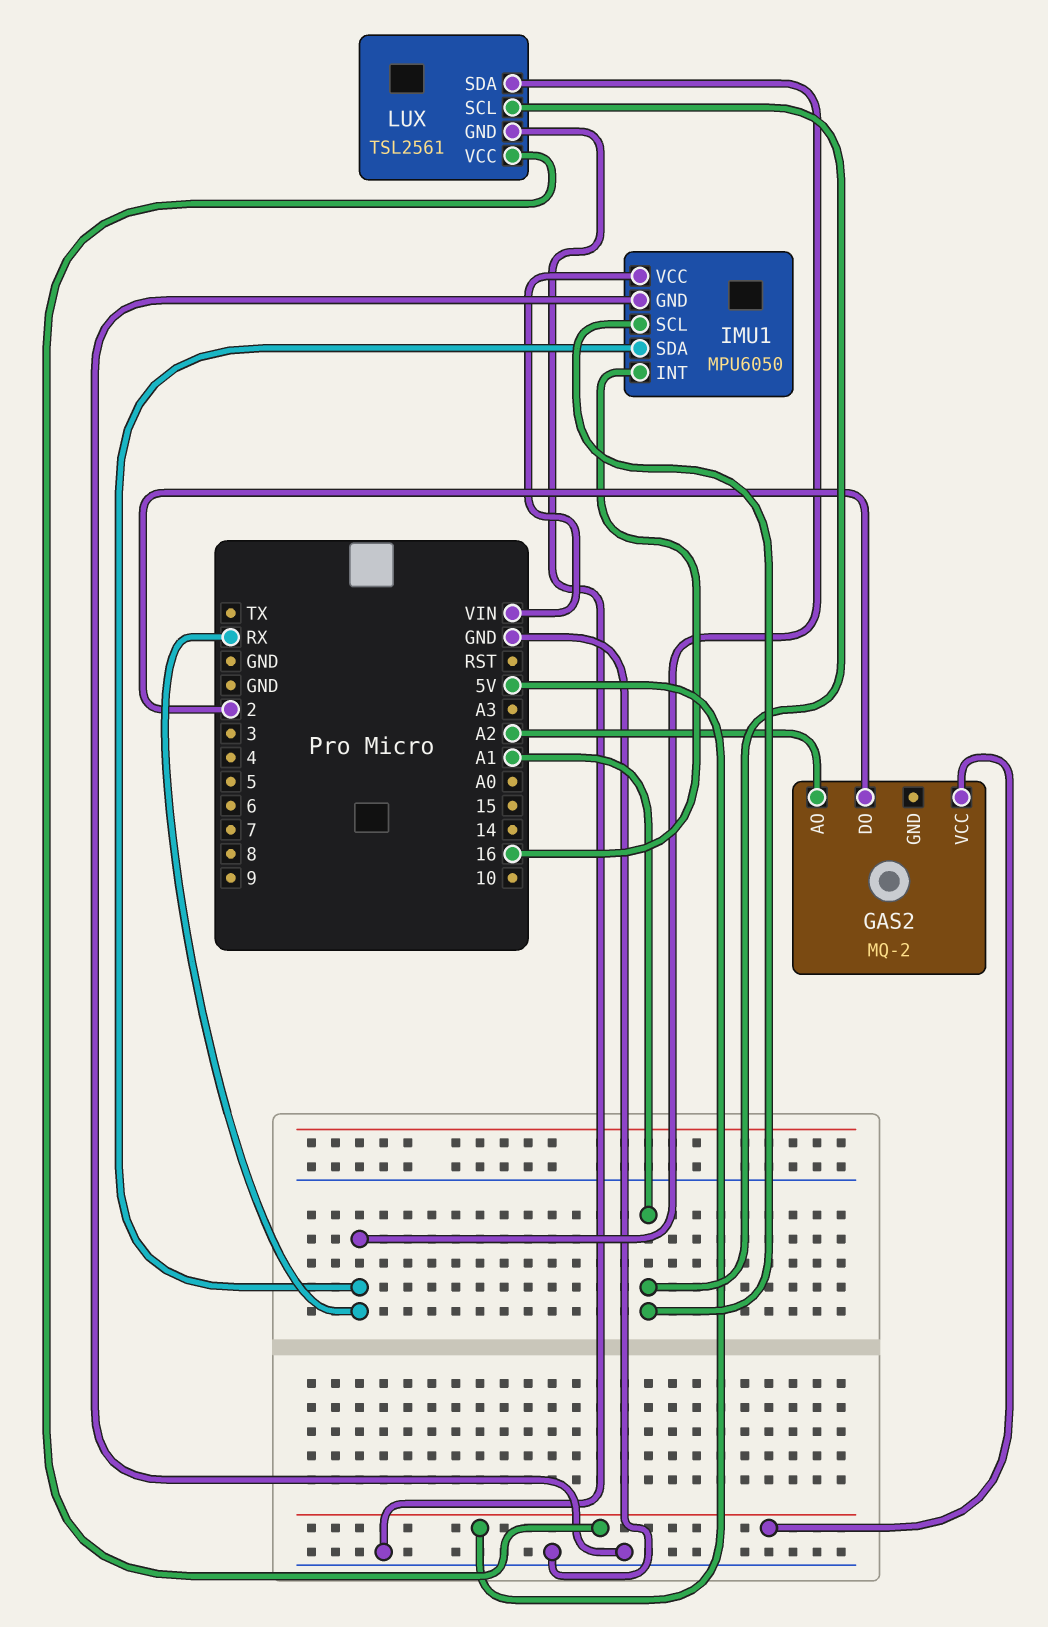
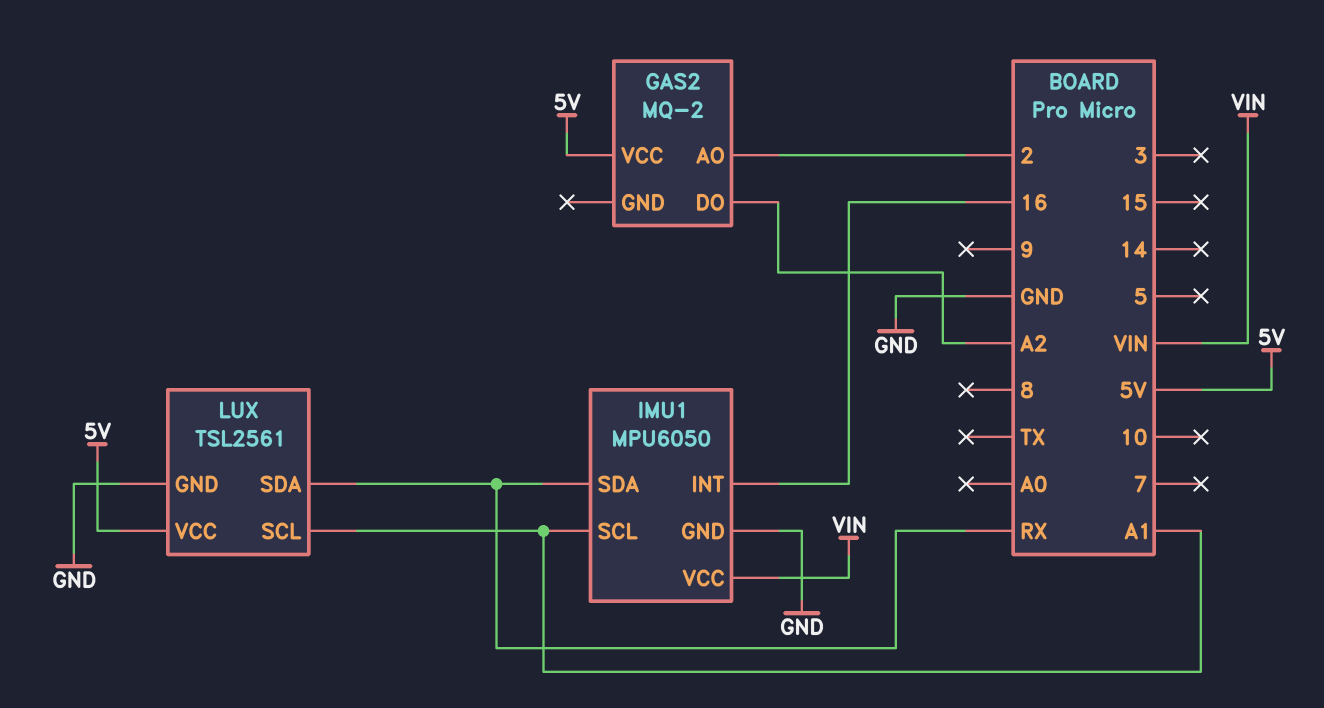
GAS2 pin AO: A2 -> 2
GAS2 pin DO: 2 -> A2

